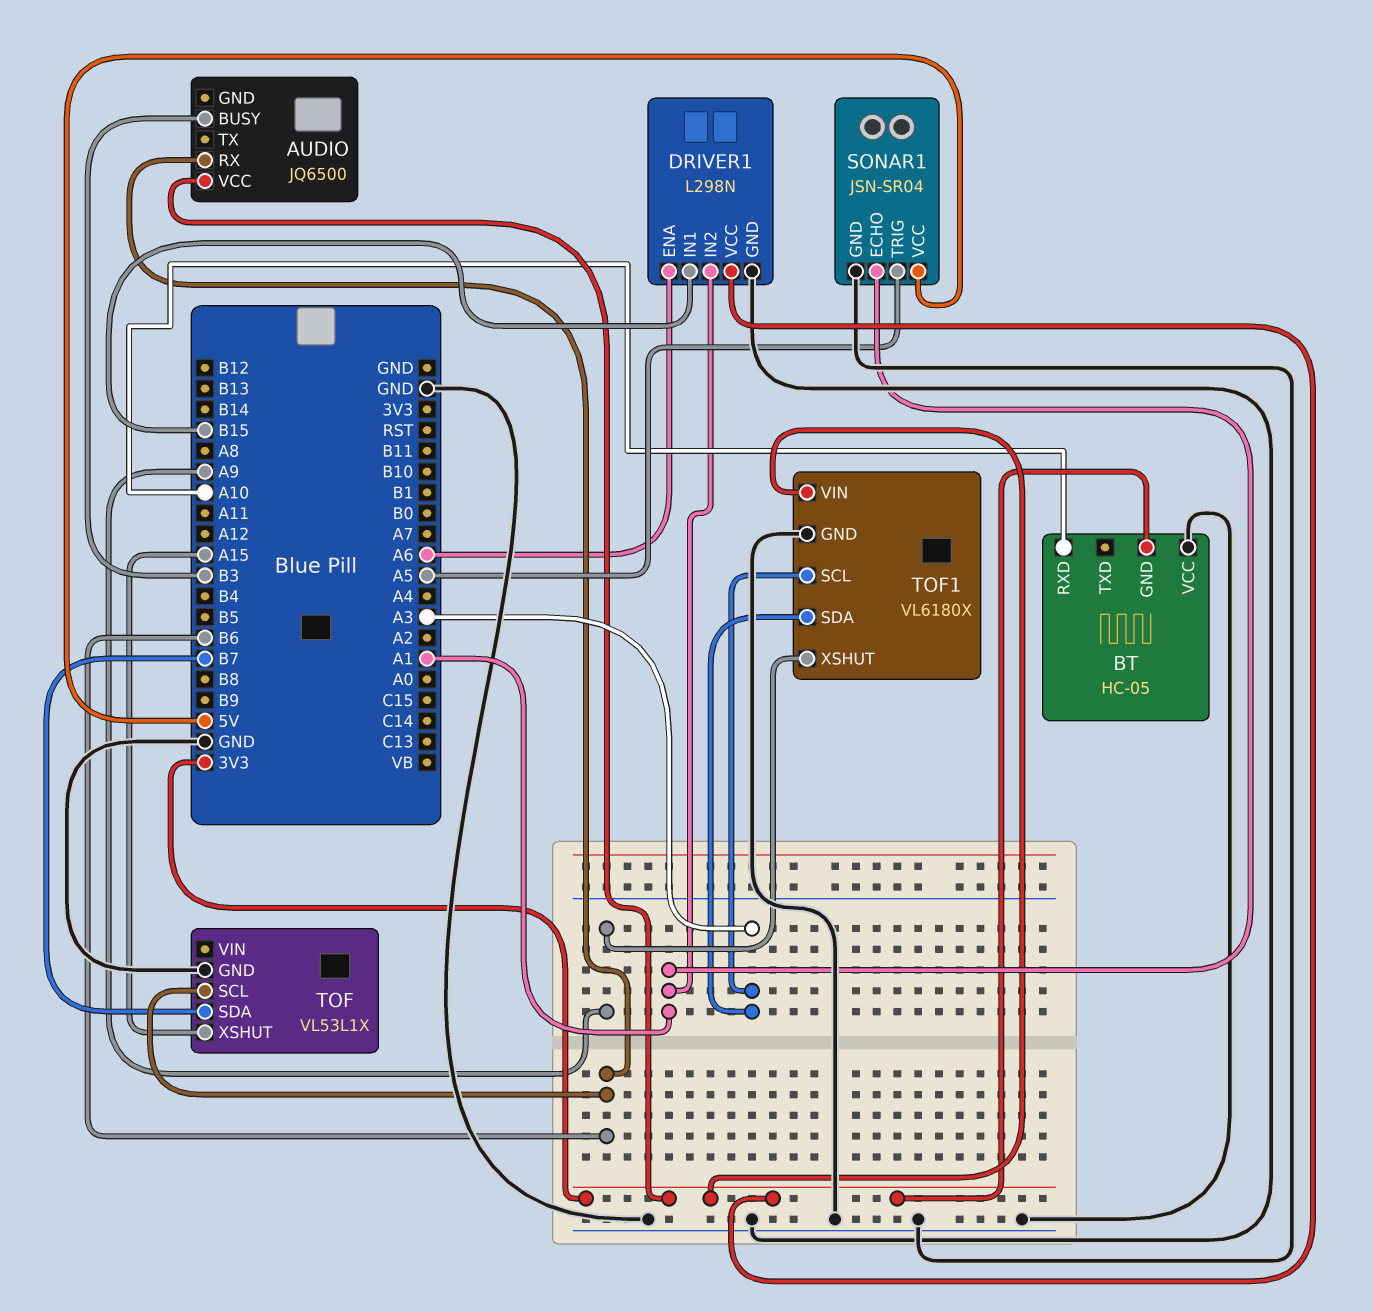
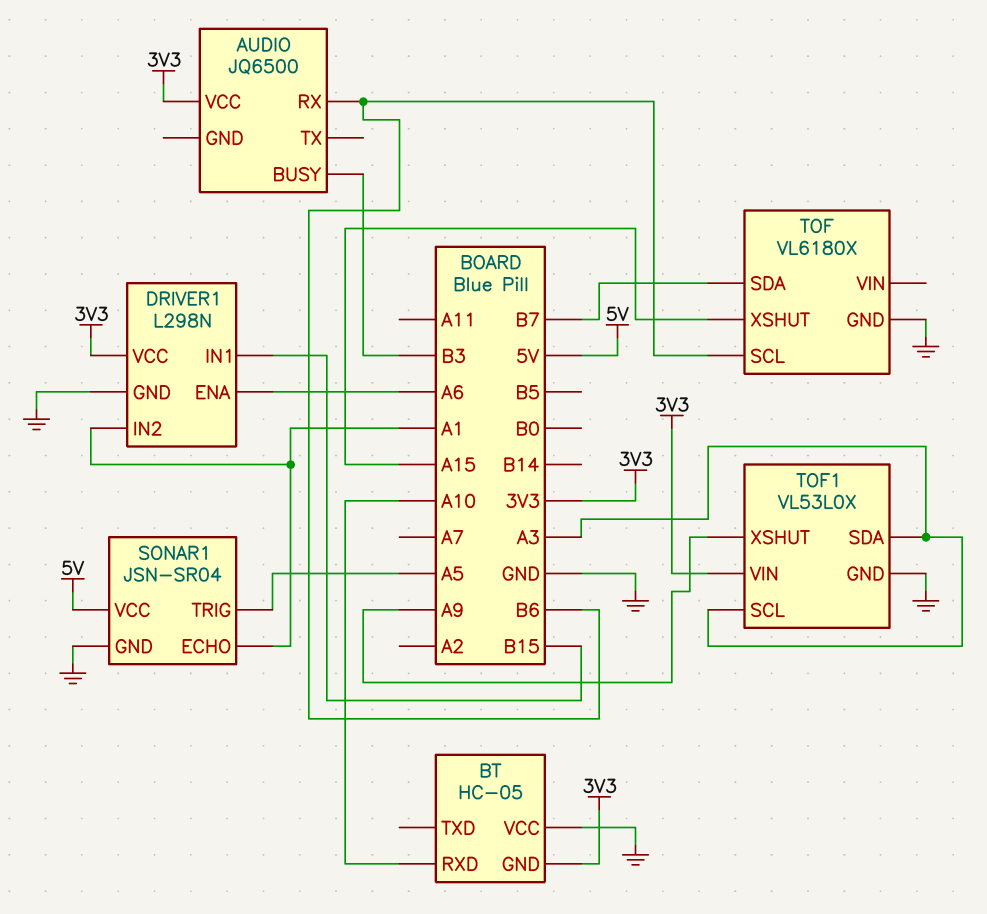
TOF: VL53L1X -> VL6180X
TOF1: VL6180X -> VL53L0X

